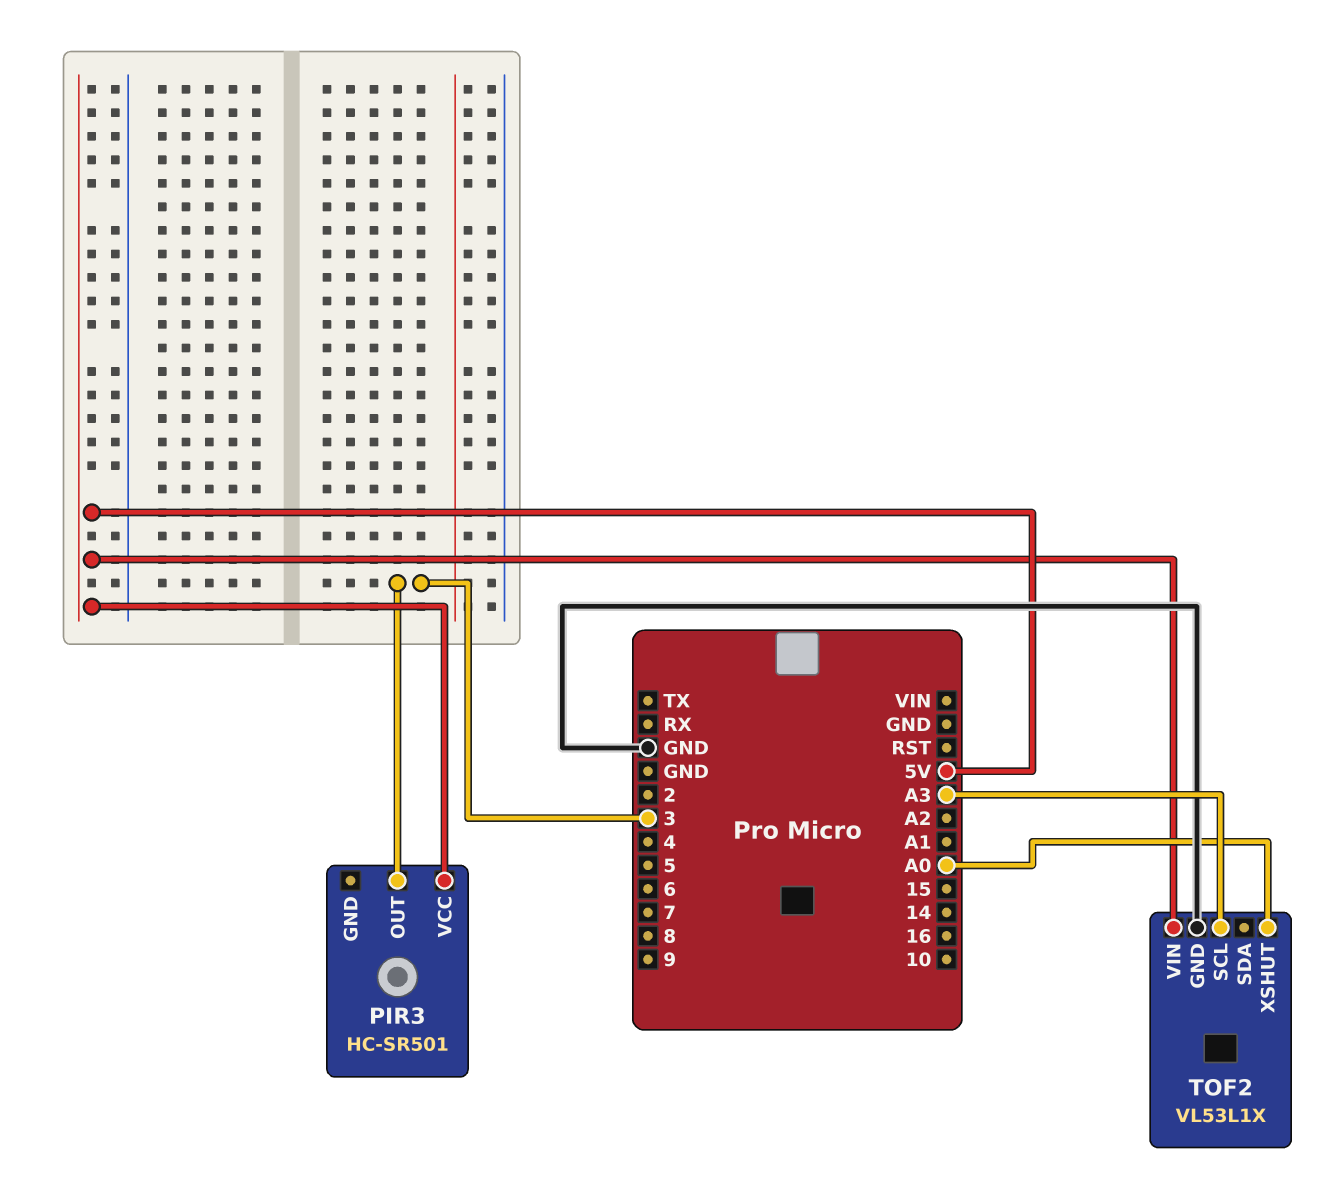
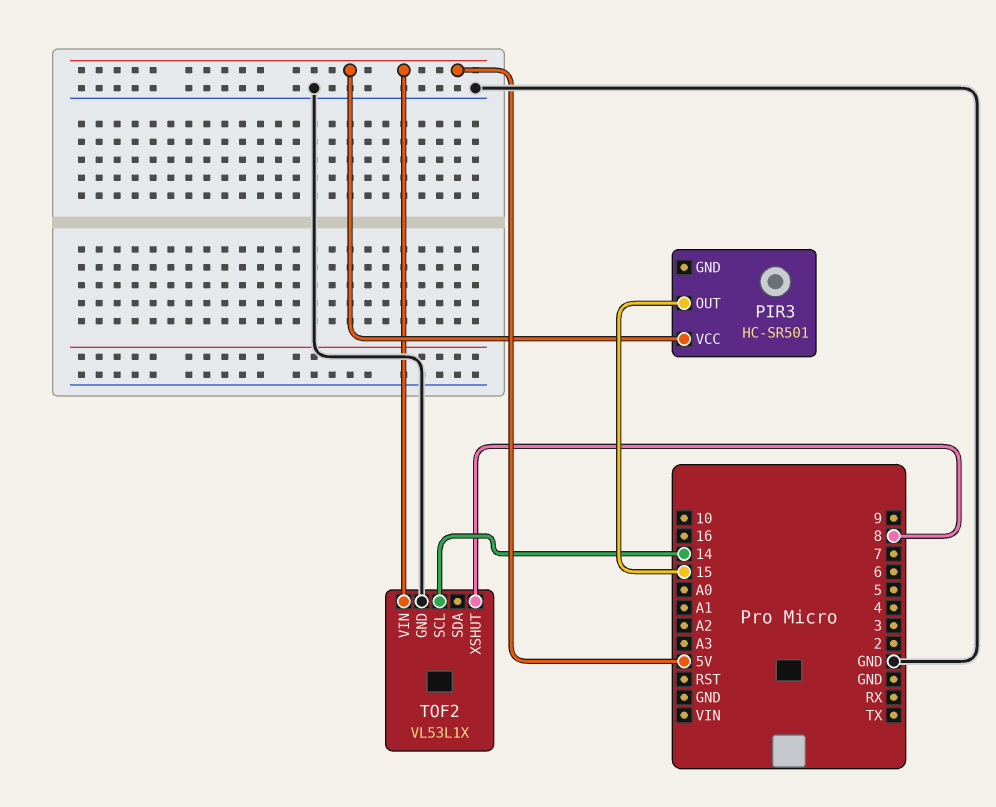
PIR3 pin OUT: 3 -> 15
TOF2 pin SCL: A3 -> 14
TOF2 pin XSHUT: A0 -> 8

